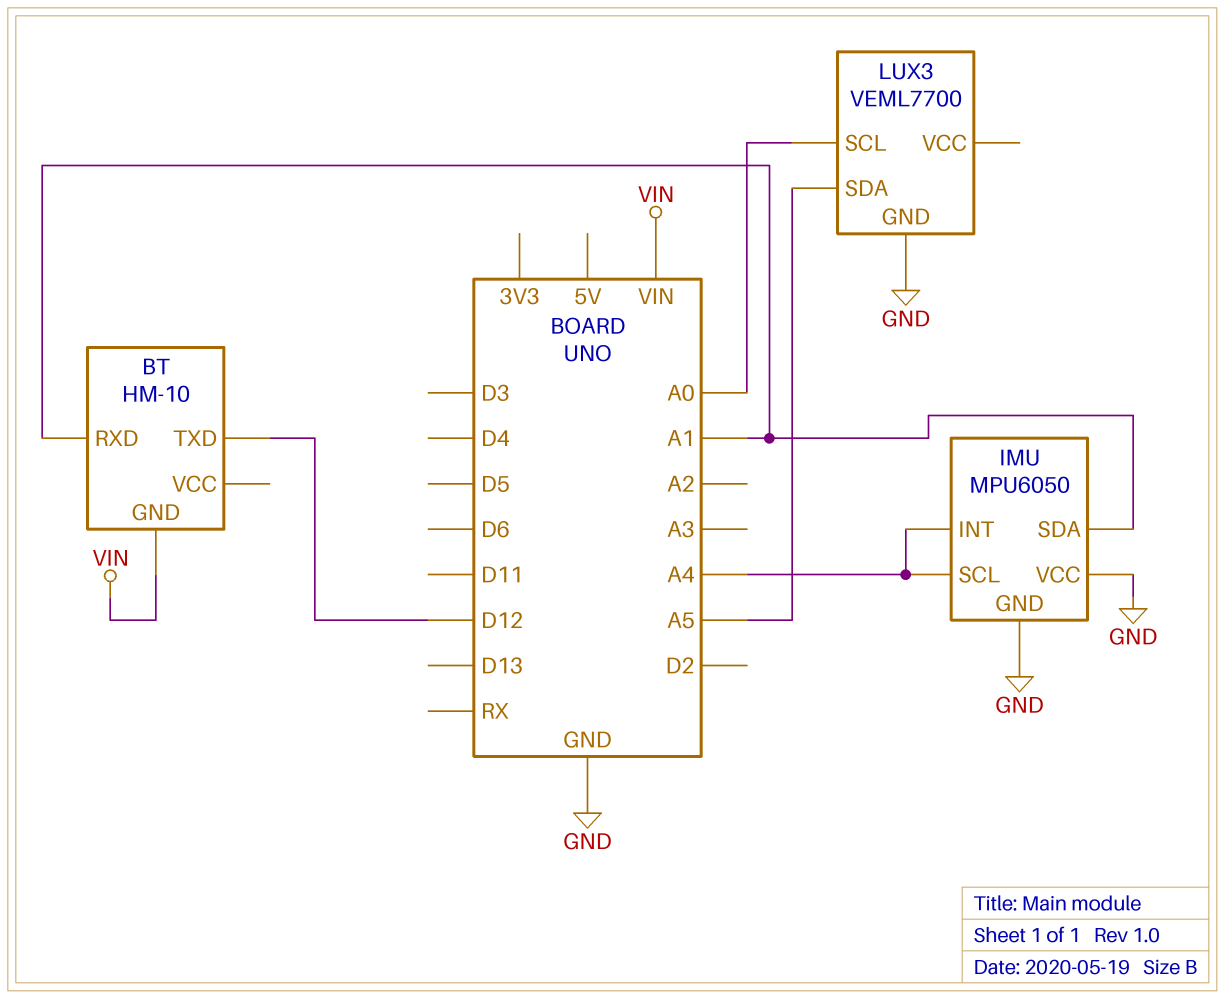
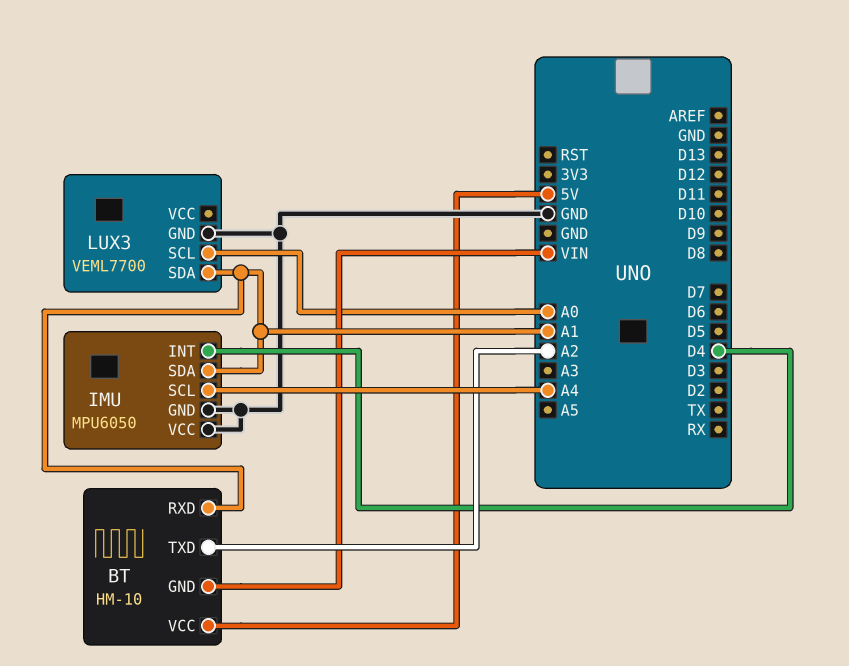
BT pin TXD: D12 -> A2
BT pin VCC: none -> 5V
IMU pin INT: A4 -> D4
LUX3 pin SDA: A5 -> A1

